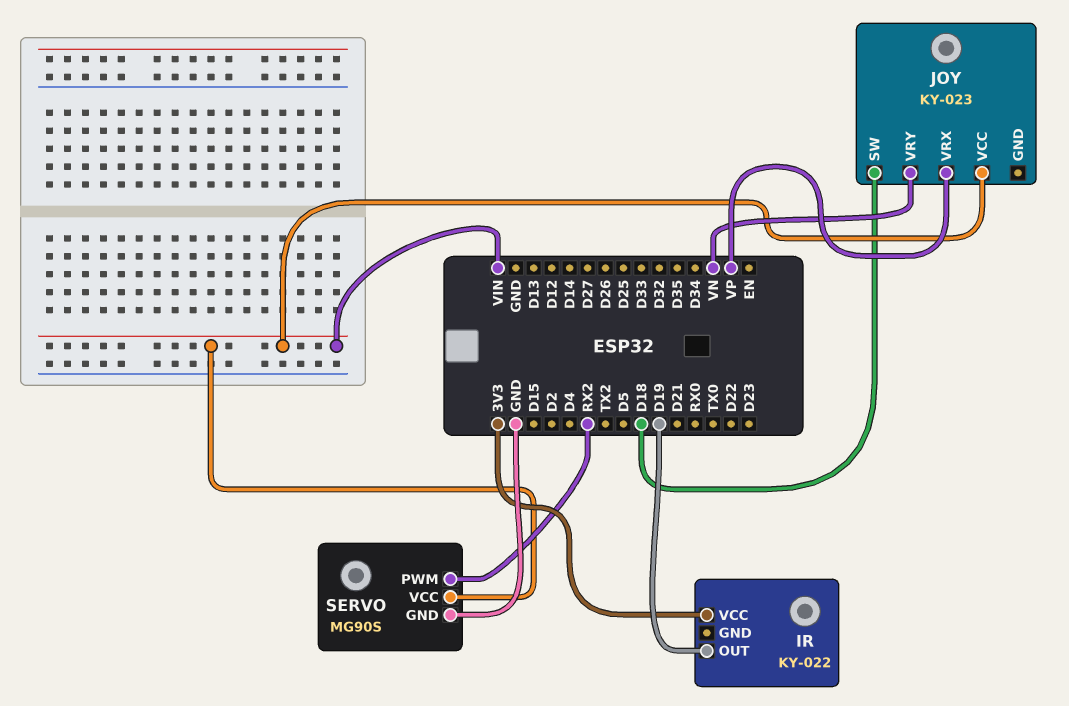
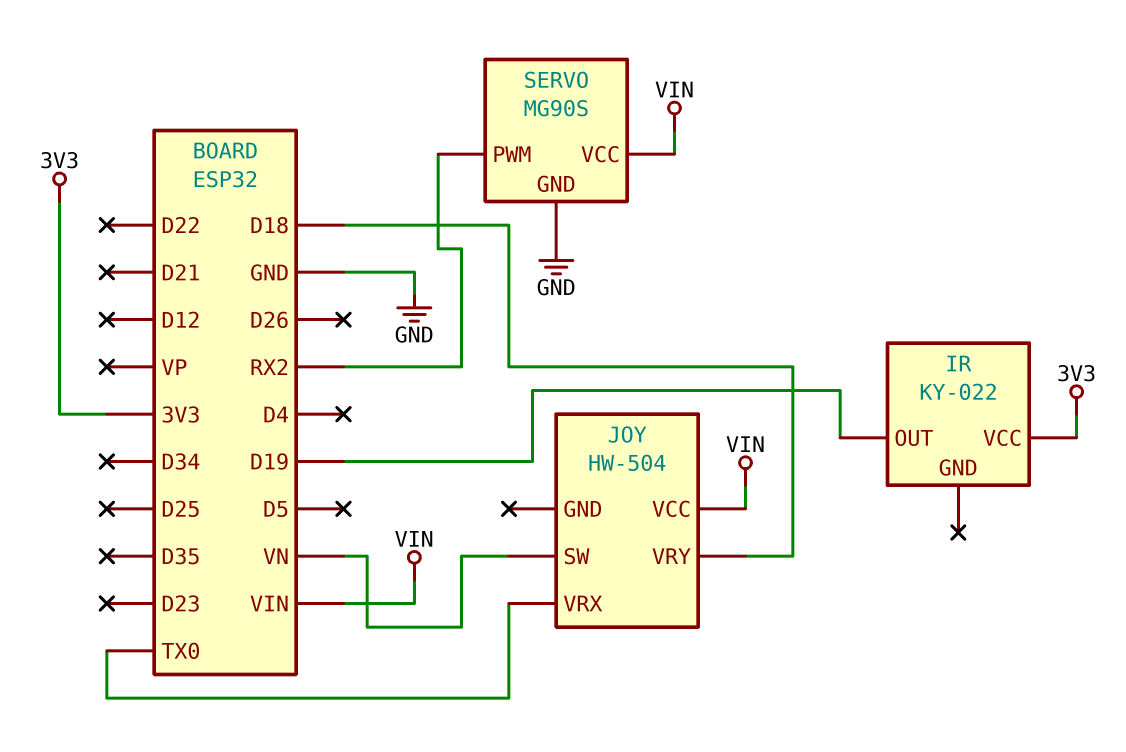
JOY: KY-023 -> HW-504
JOY pin SW: D18 -> VN
JOY pin VRX: VP -> TX0
JOY pin VRY: VN -> D18

